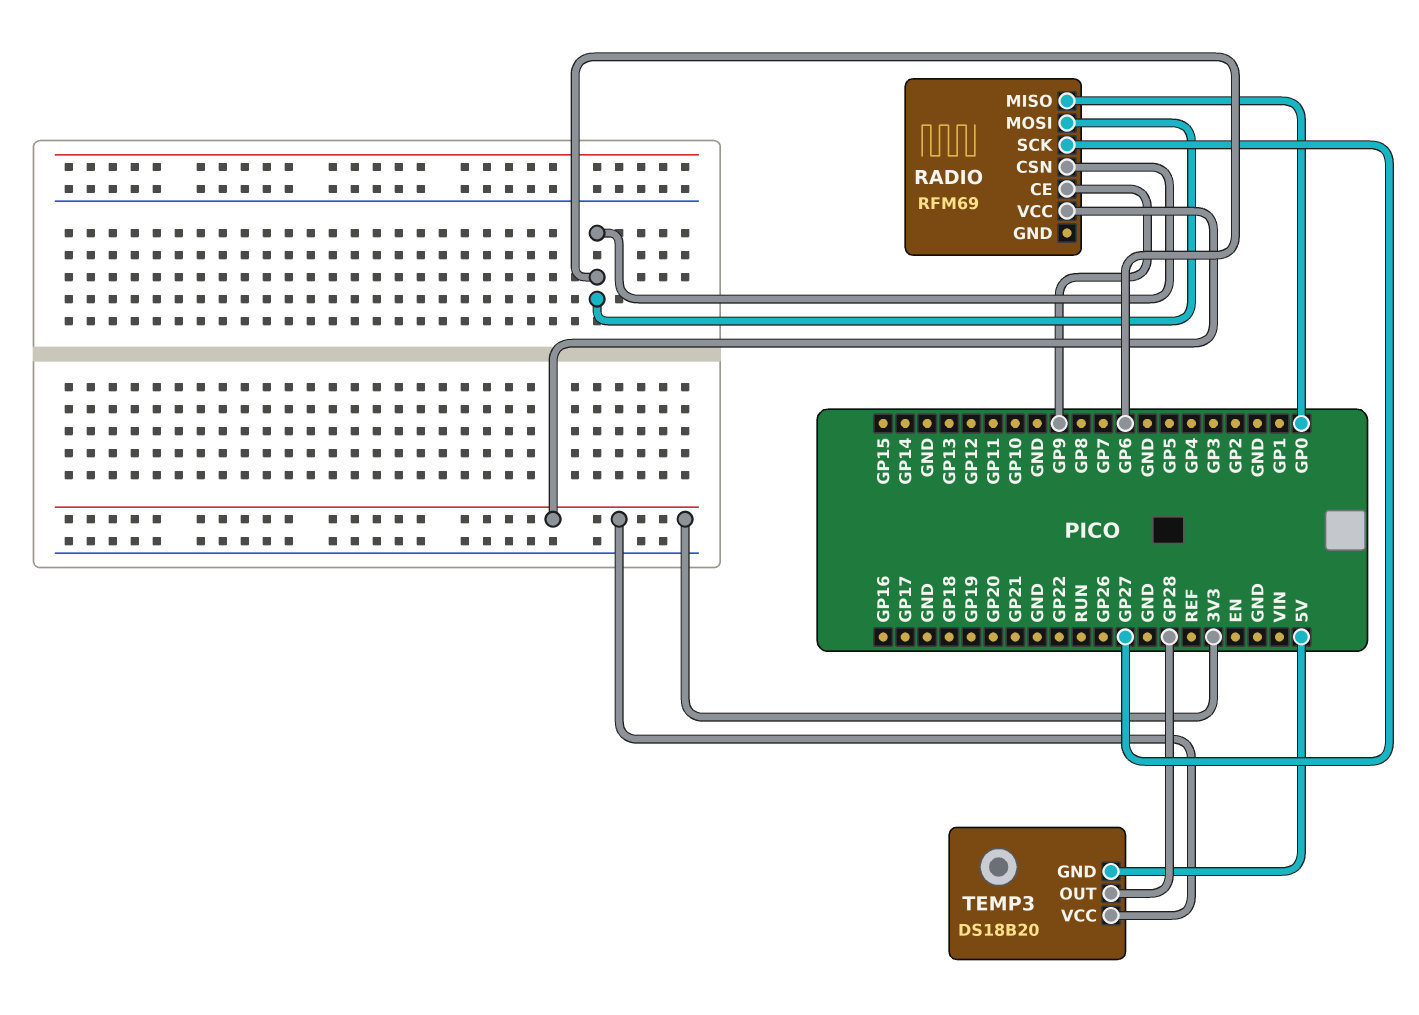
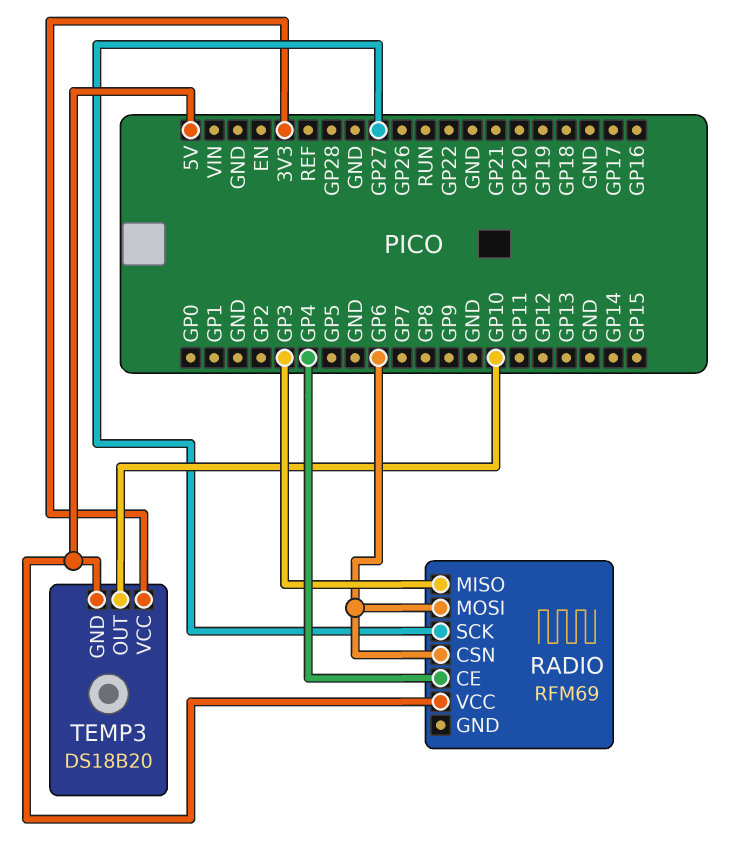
RADIO pin CE: GP9 -> GP4
RADIO pin MISO: GP0 -> GP3
RADIO pin VCC: 3V3 -> 5V
TEMP3 pin OUT: GP28 -> GP10

